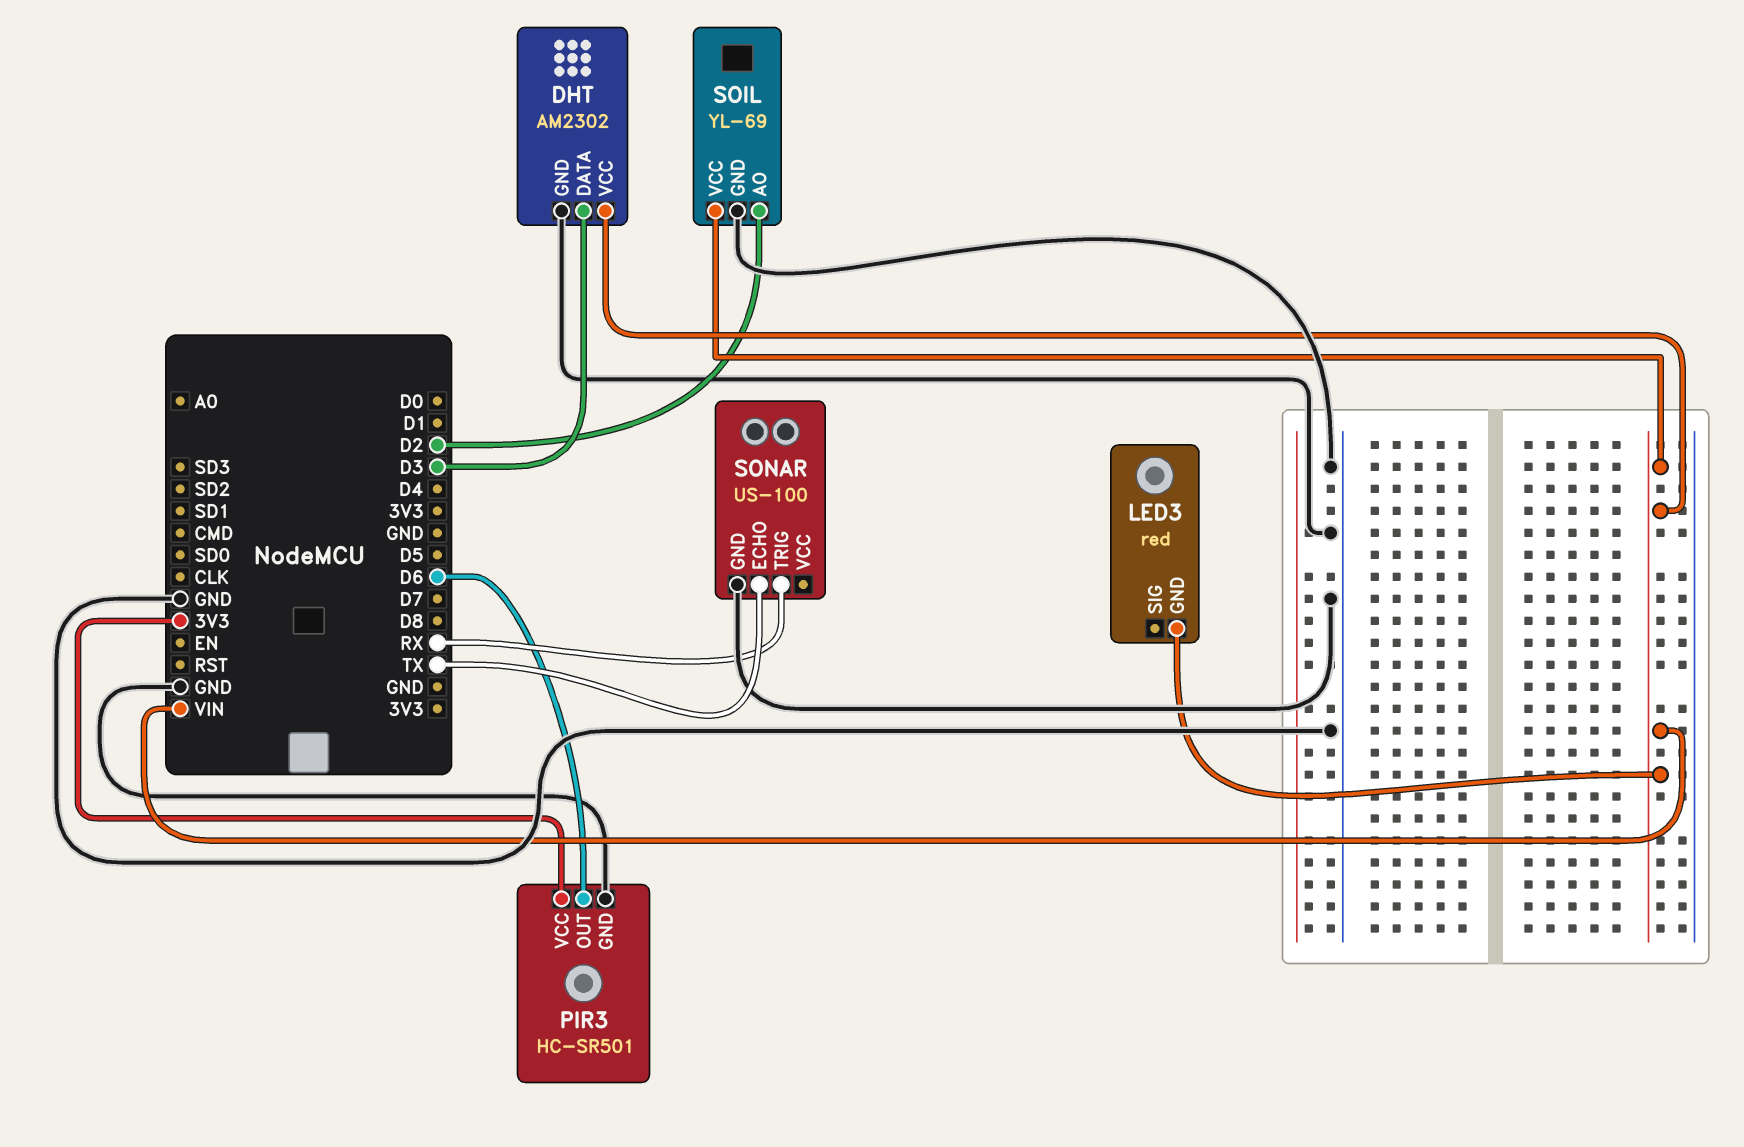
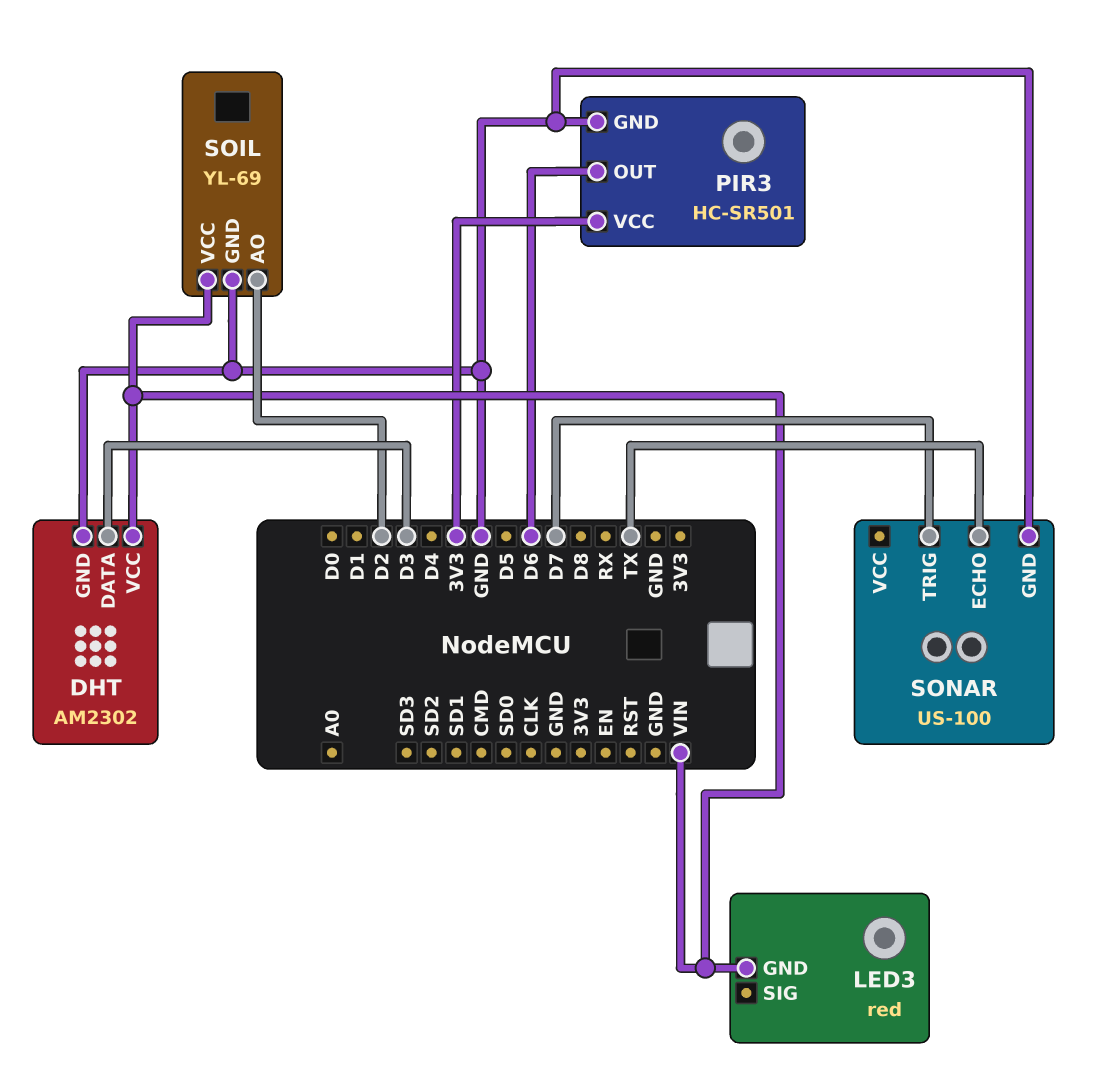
SONAR pin TRIG: RX -> D7

